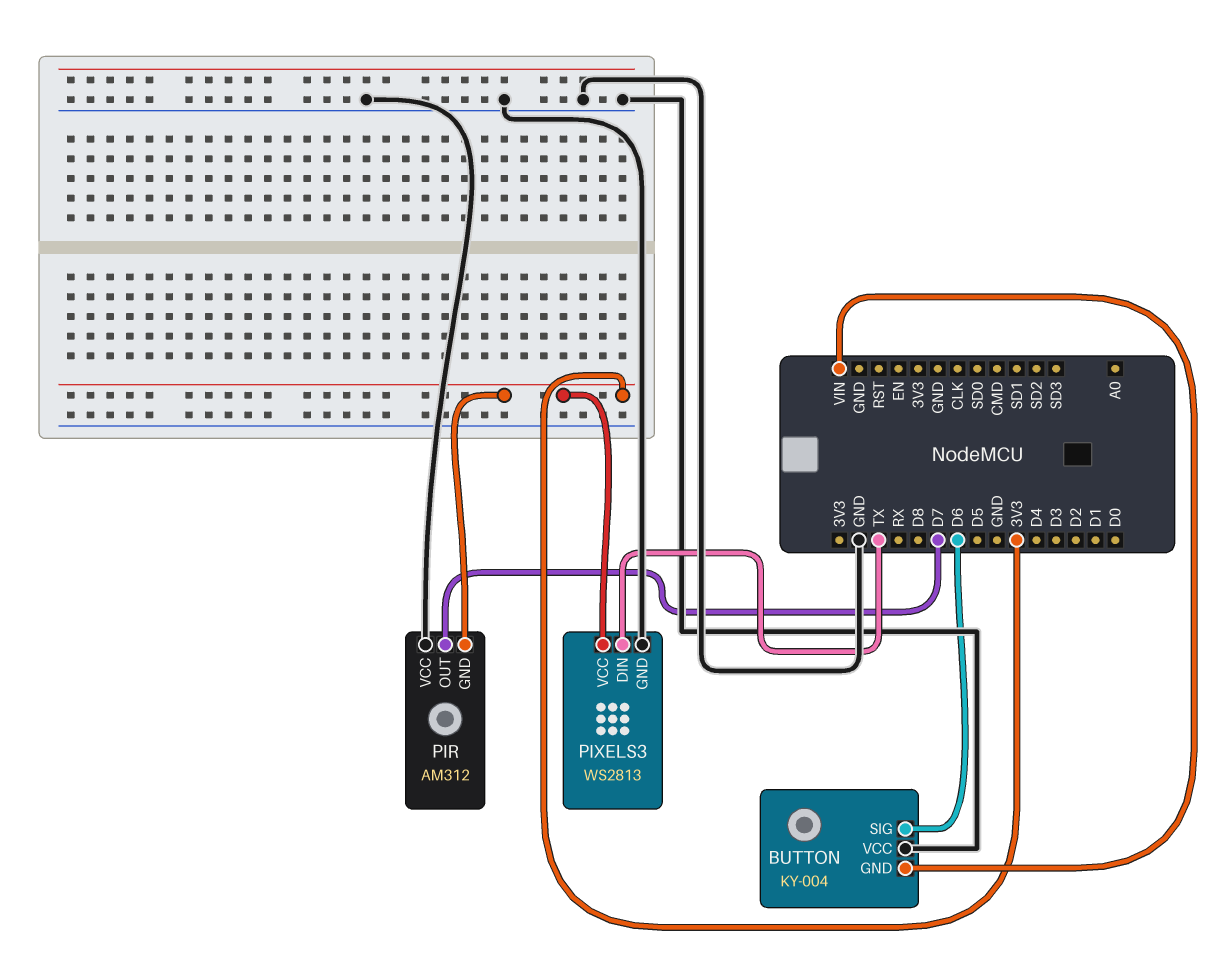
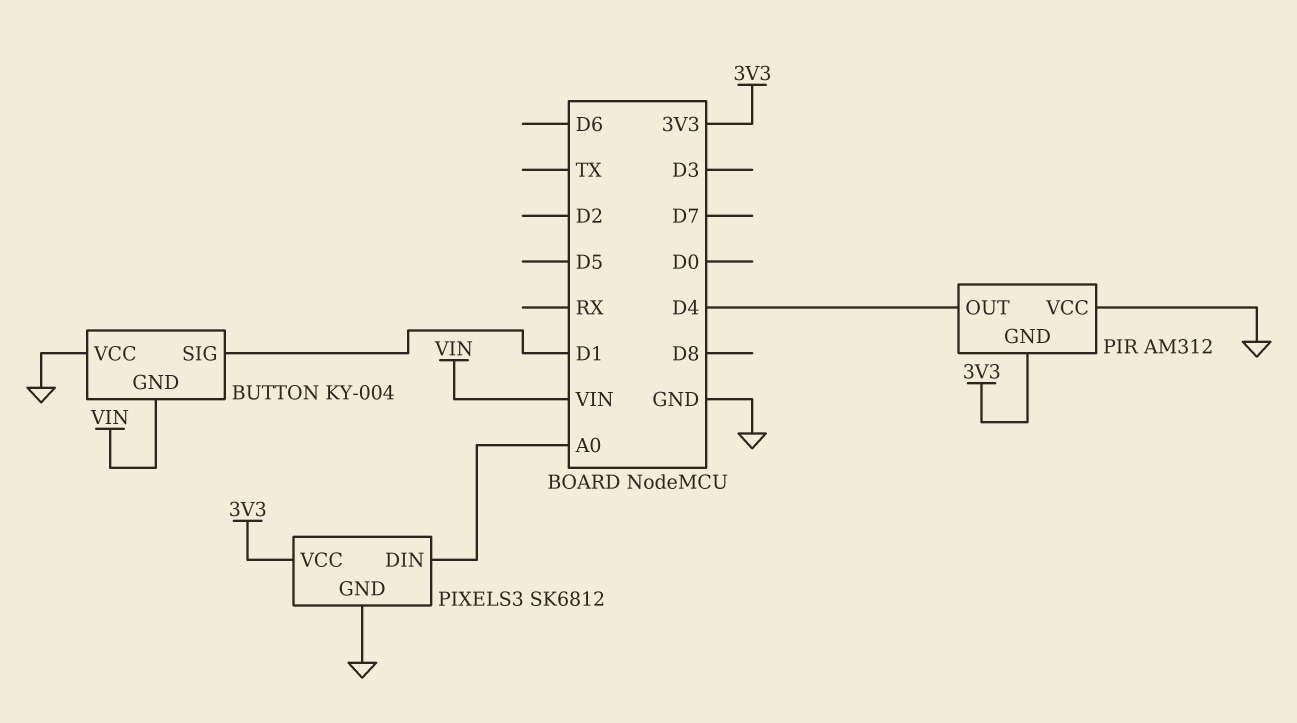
BUTTON pin SIG: D6 -> D1
PIR pin OUT: D7 -> D4
PIXELS3: WS2813 -> SK6812
PIXELS3 pin DIN: TX -> A0

